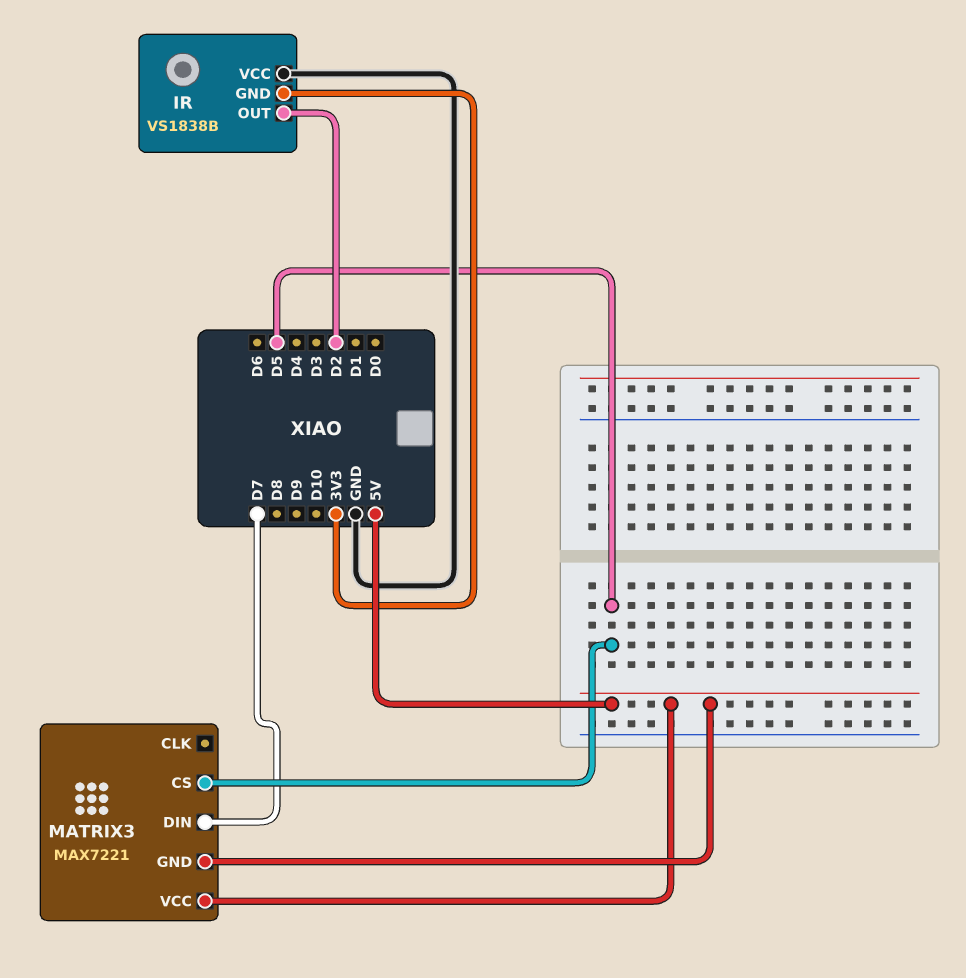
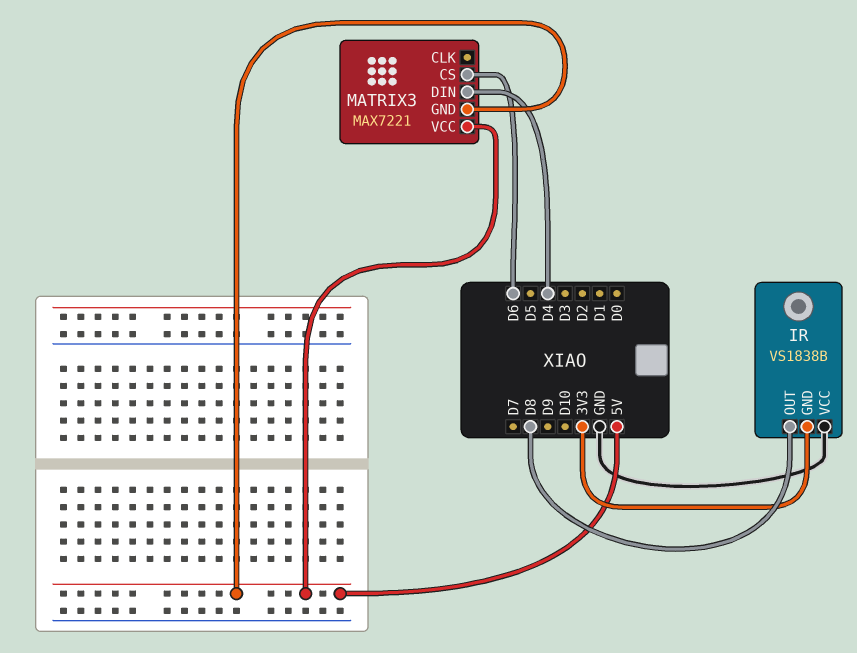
IR pin OUT: D2 -> D8
MATRIX3 pin CS: D5 -> D6
MATRIX3 pin DIN: D7 -> D4

